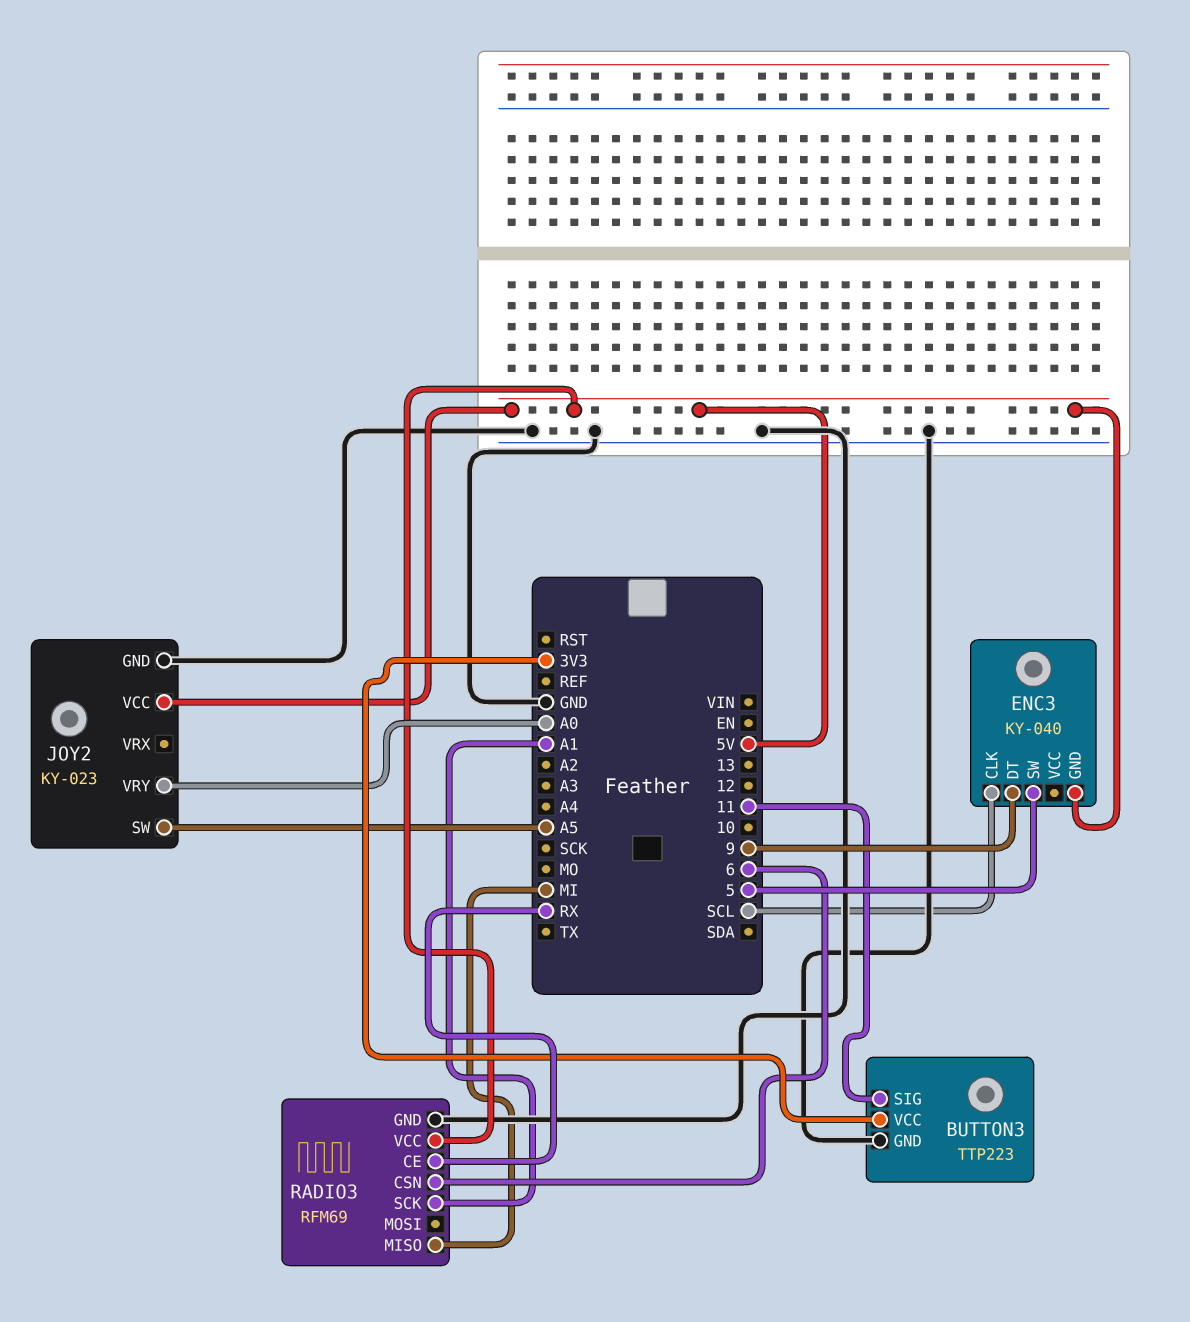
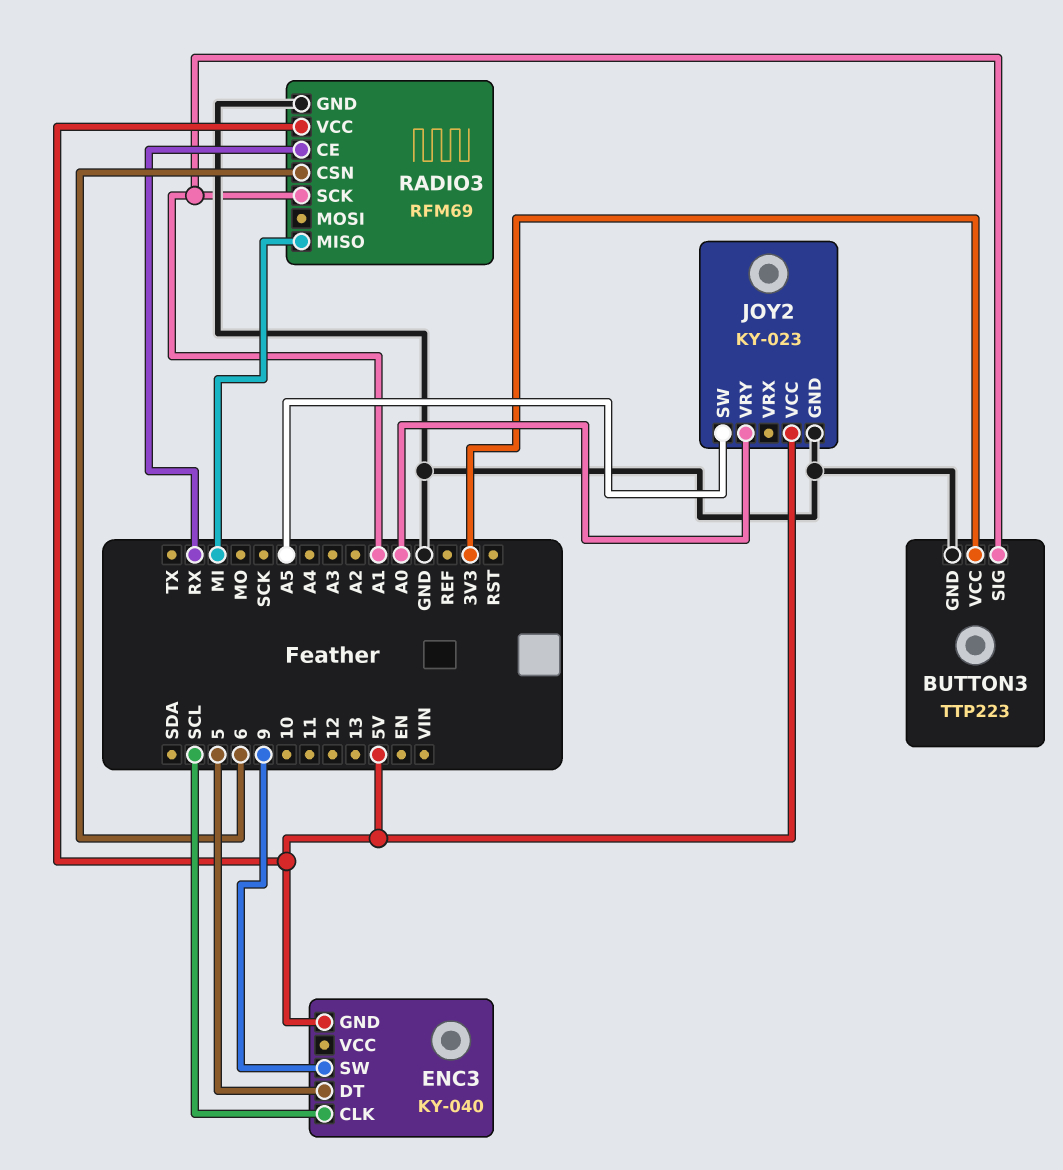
BUTTON3 pin SIG: 11 -> A1
ENC3 pin DT: 9 -> 5
ENC3 pin SW: 5 -> 9

